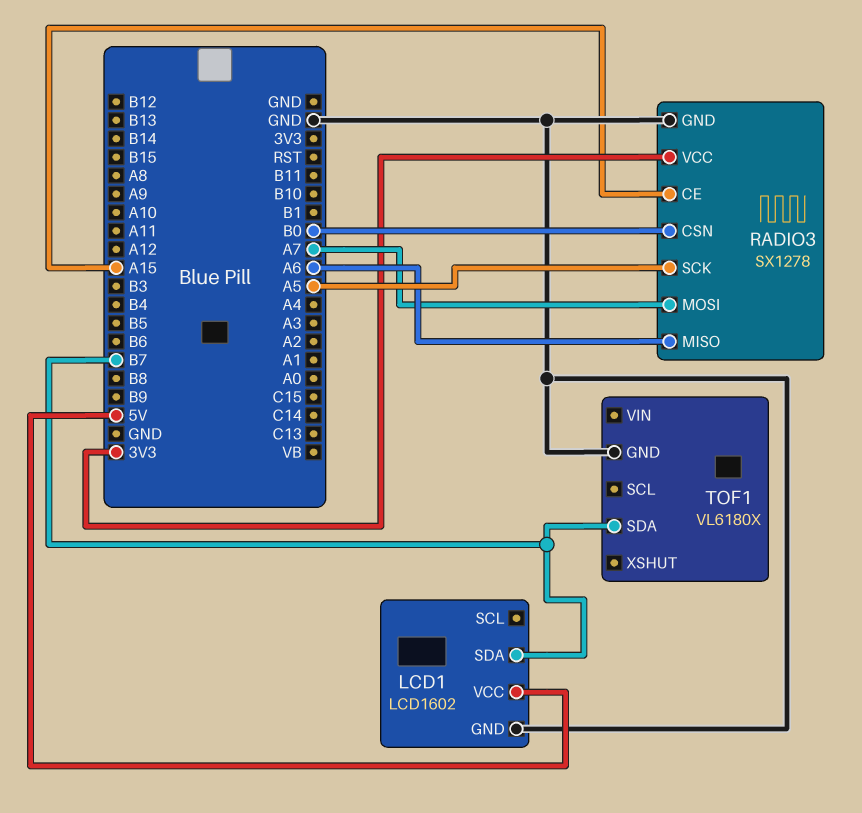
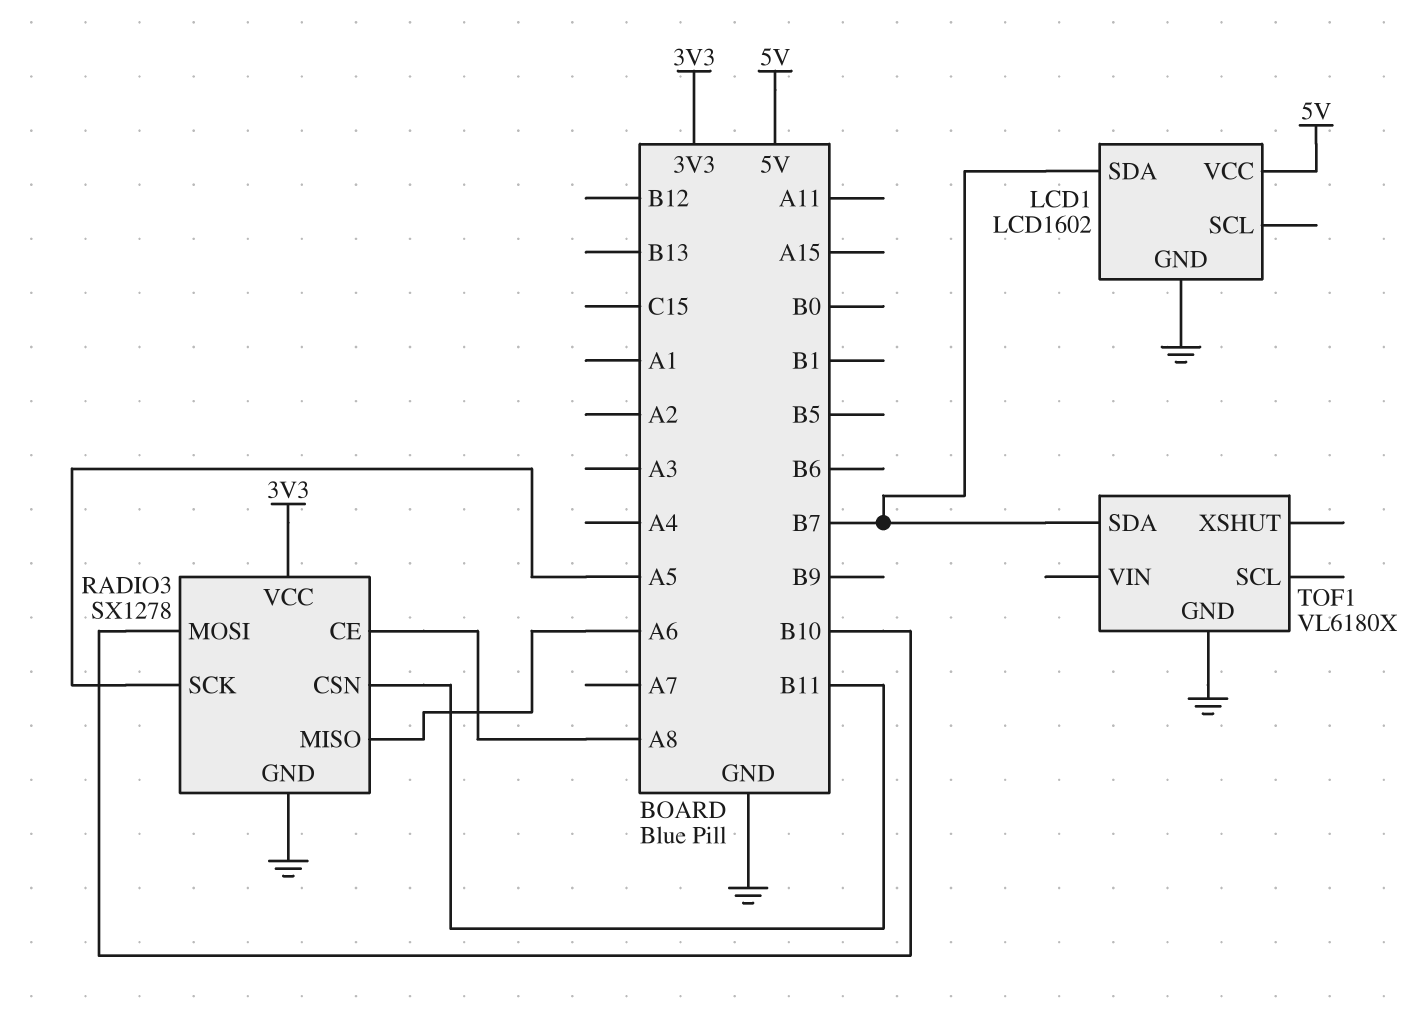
RADIO3 pin CE: A15 -> A8
RADIO3 pin CSN: B0 -> B11
RADIO3 pin MOSI: A7 -> B10

